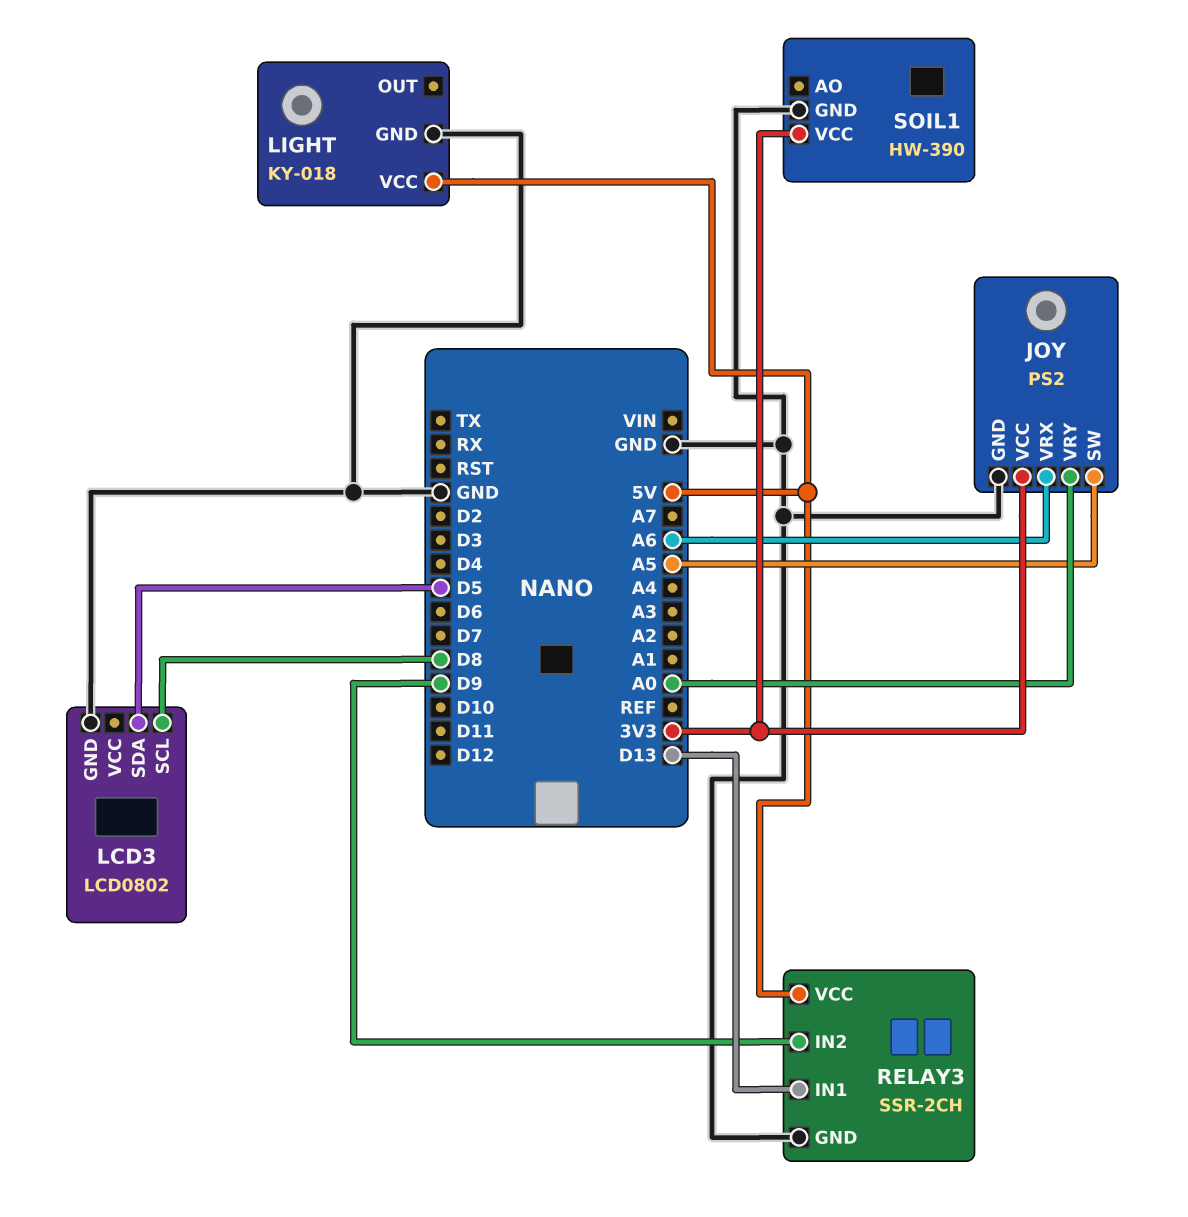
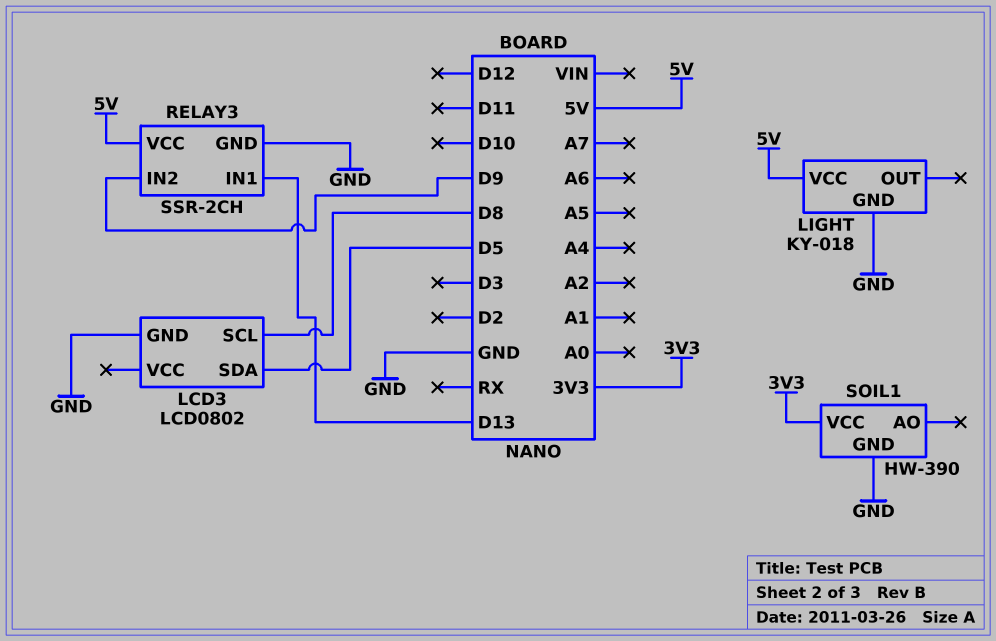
JOY: PS2 -> none
JOY pin GND: GND -> none
JOY pin SW: A5 -> none
JOY pin VCC: 3V3 -> none
JOY pin VRX: A6 -> none
JOY pin VRY: A0 -> none

